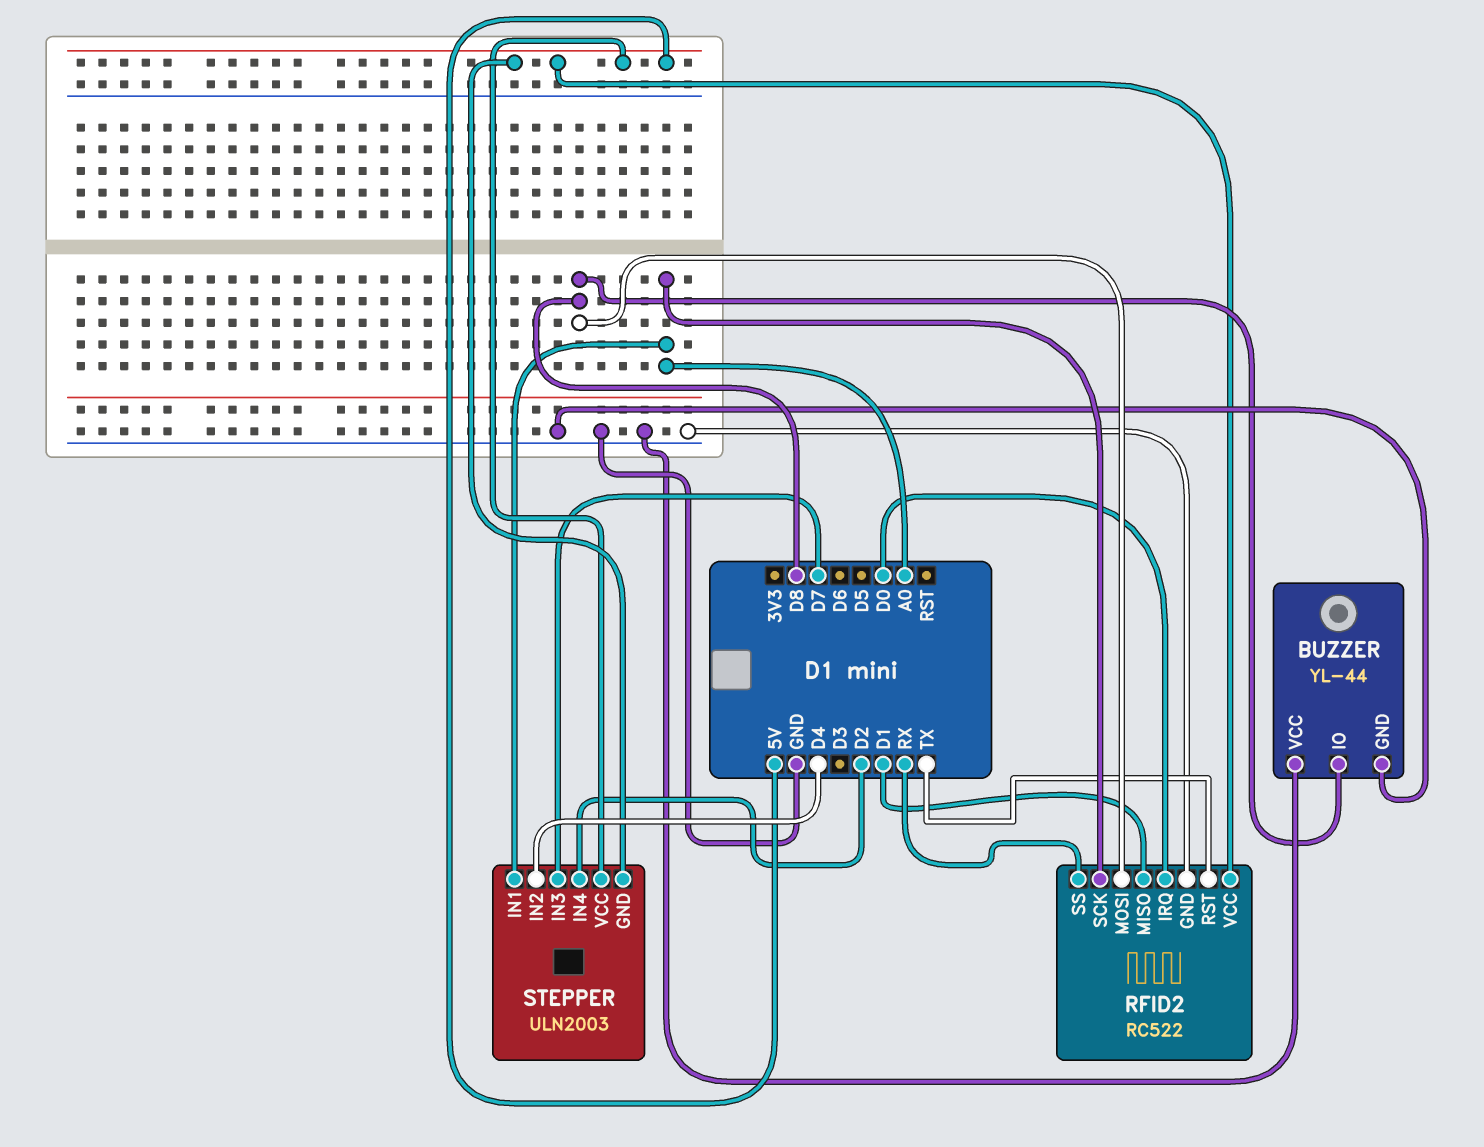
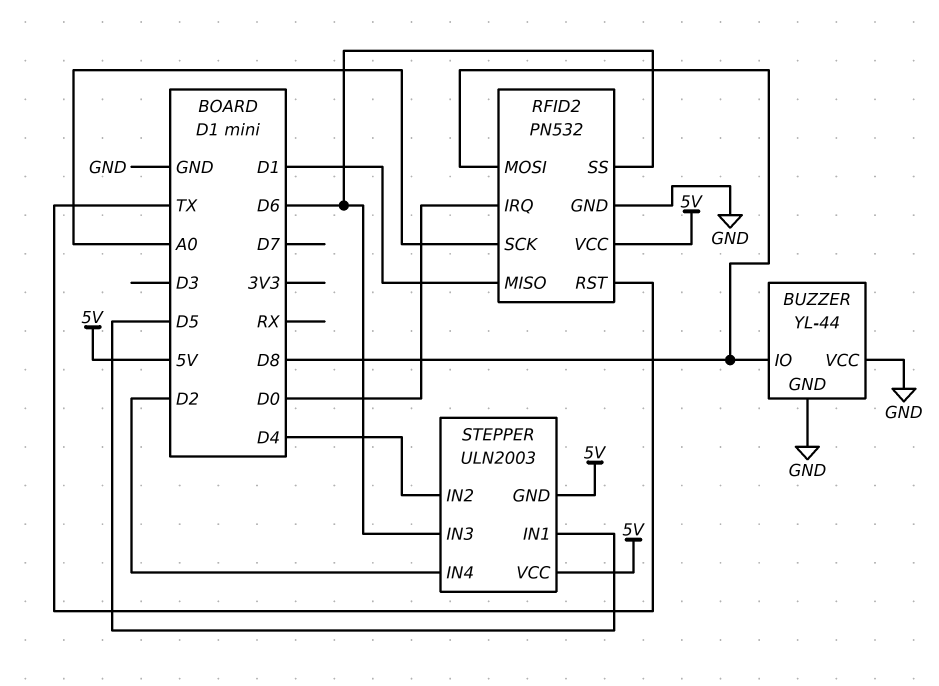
RFID2: RC522 -> PN532
RFID2 pin SS: RX -> D6
STEPPER pin IN1: A0 -> D5
STEPPER pin IN3: D7 -> D6

